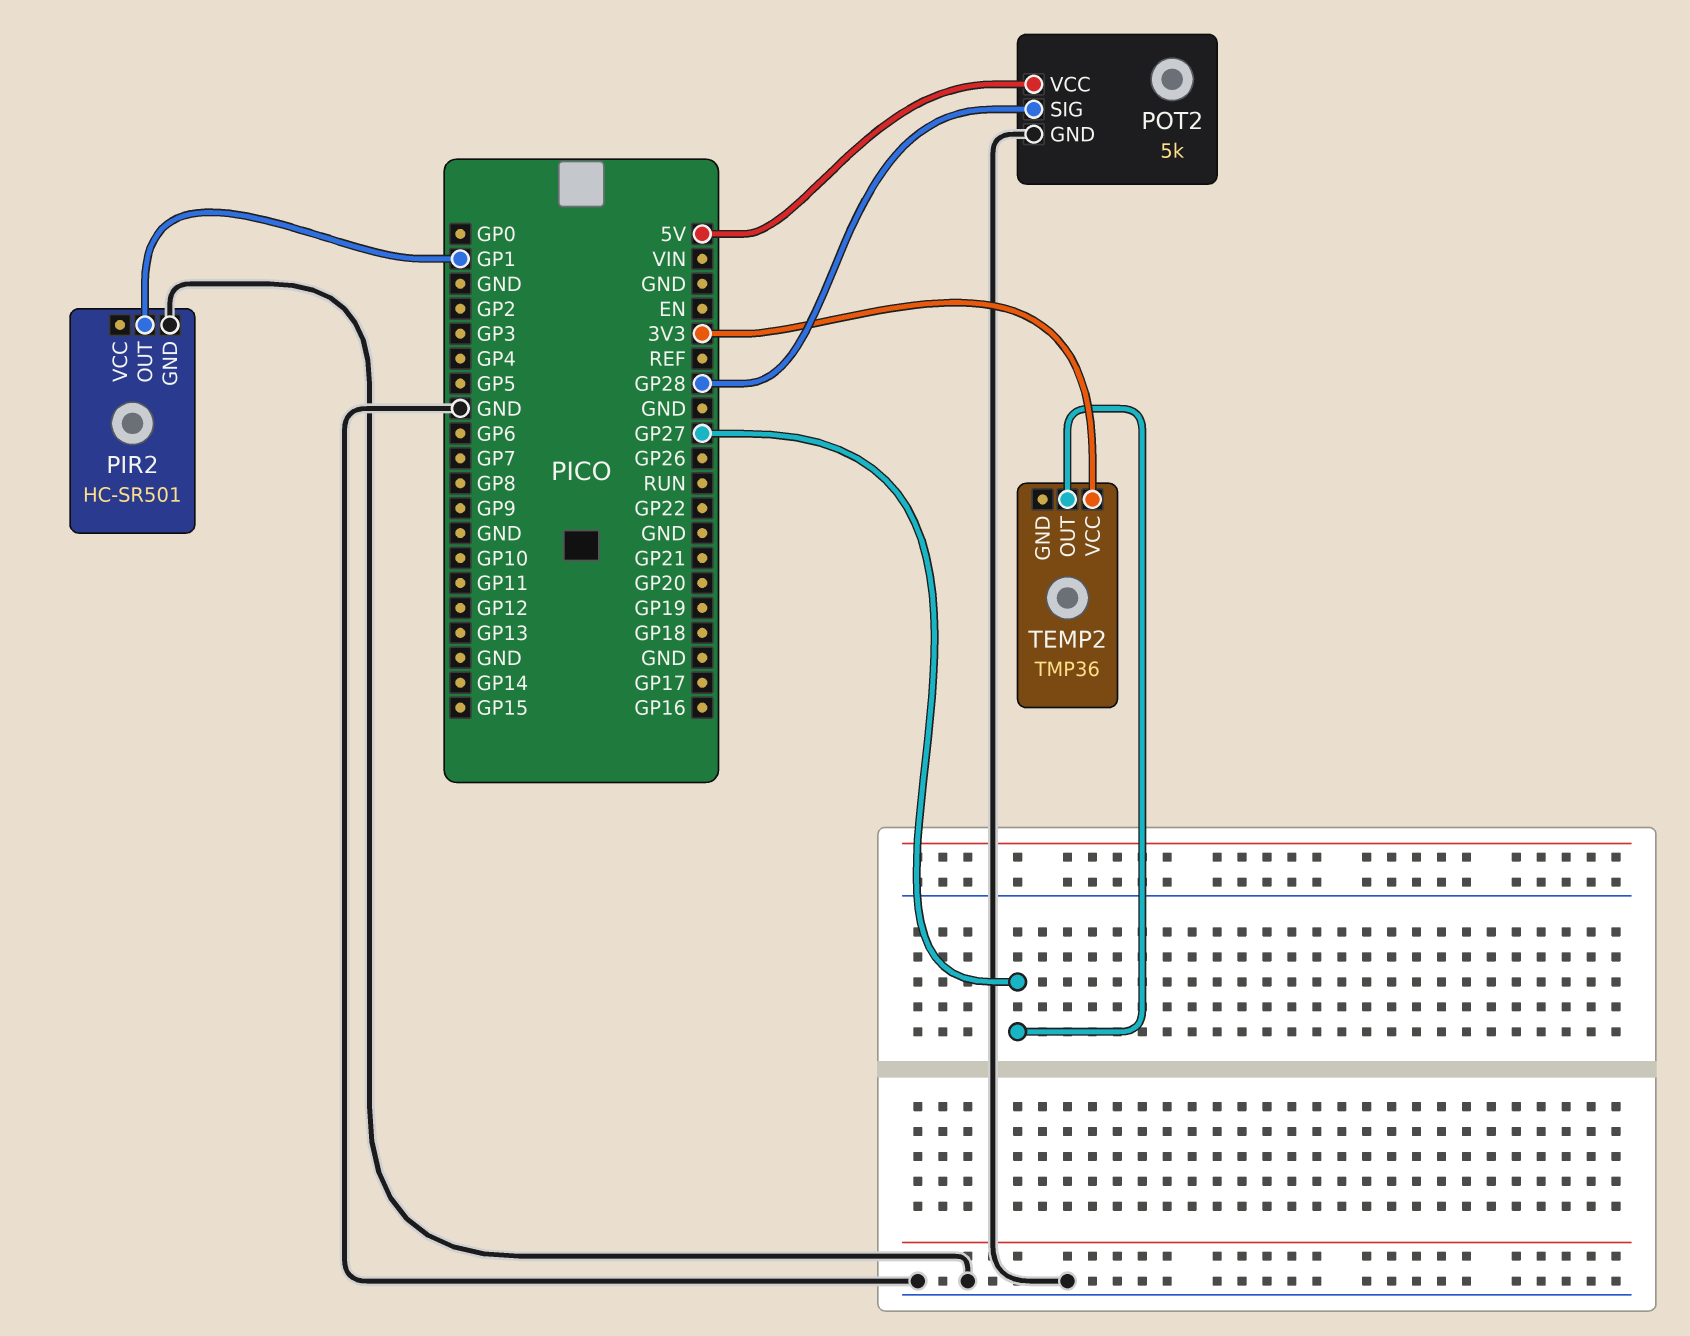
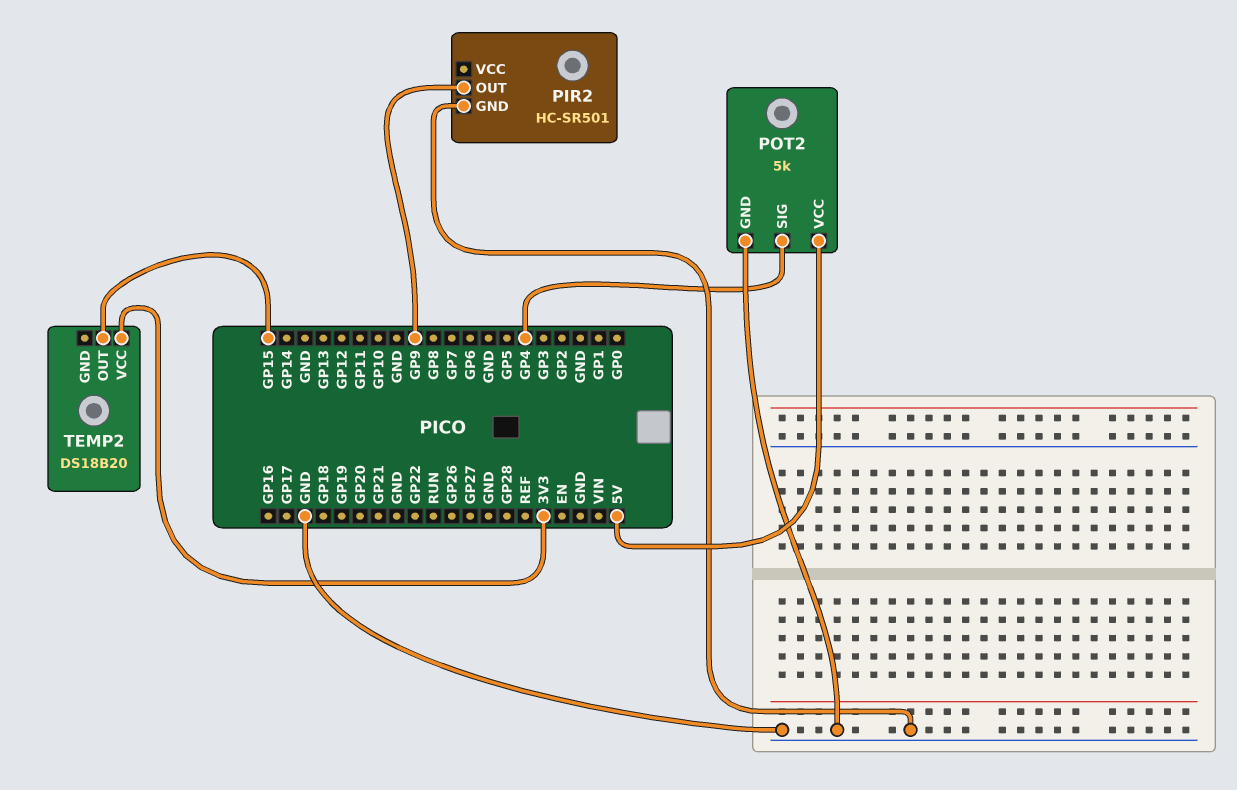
PIR2 pin OUT: GP1 -> GP9
POT2 pin SIG: GP28 -> GP4
TEMP2: TMP36 -> DS18B20
TEMP2 pin OUT: GP27 -> GP15

